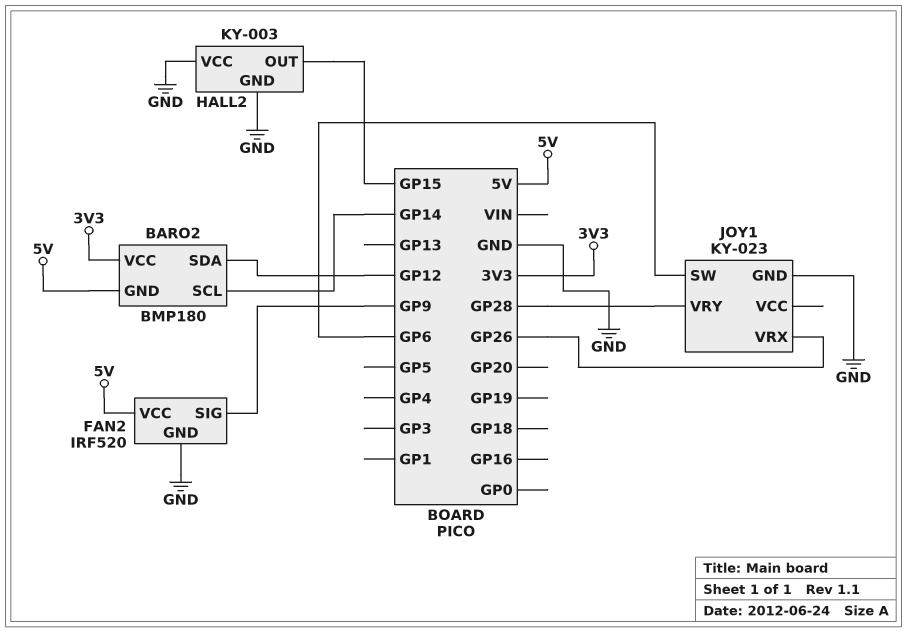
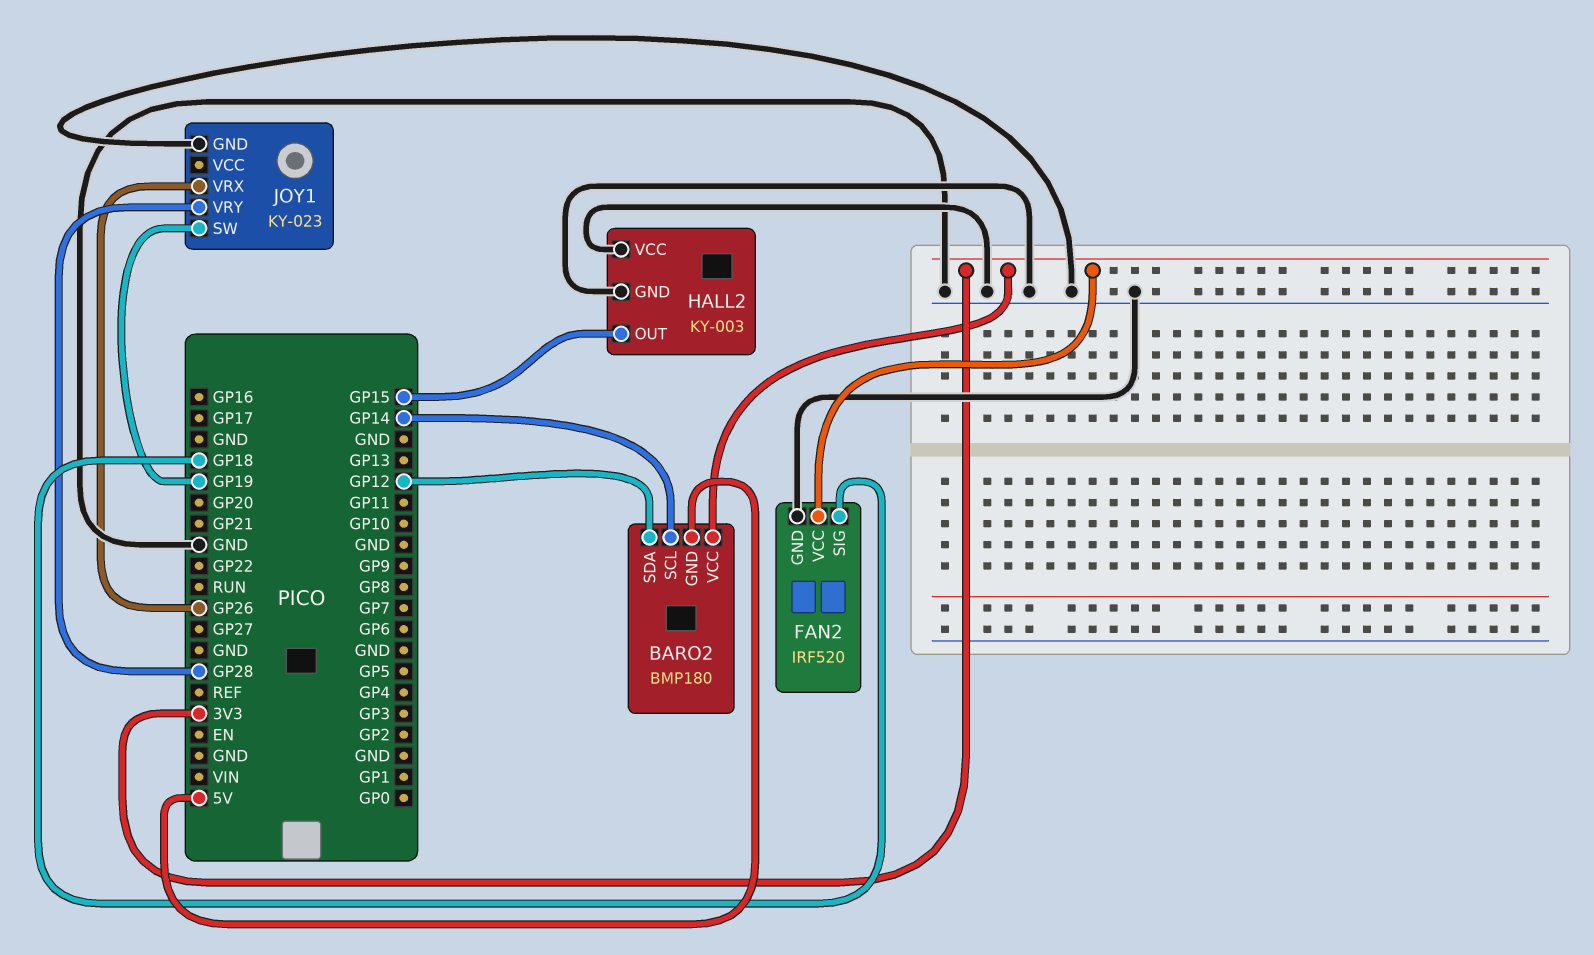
FAN2 pin SIG: GP9 -> GP18
FAN2 pin VCC: 5V -> 3V3
JOY1 pin SW: GP6 -> GP19

